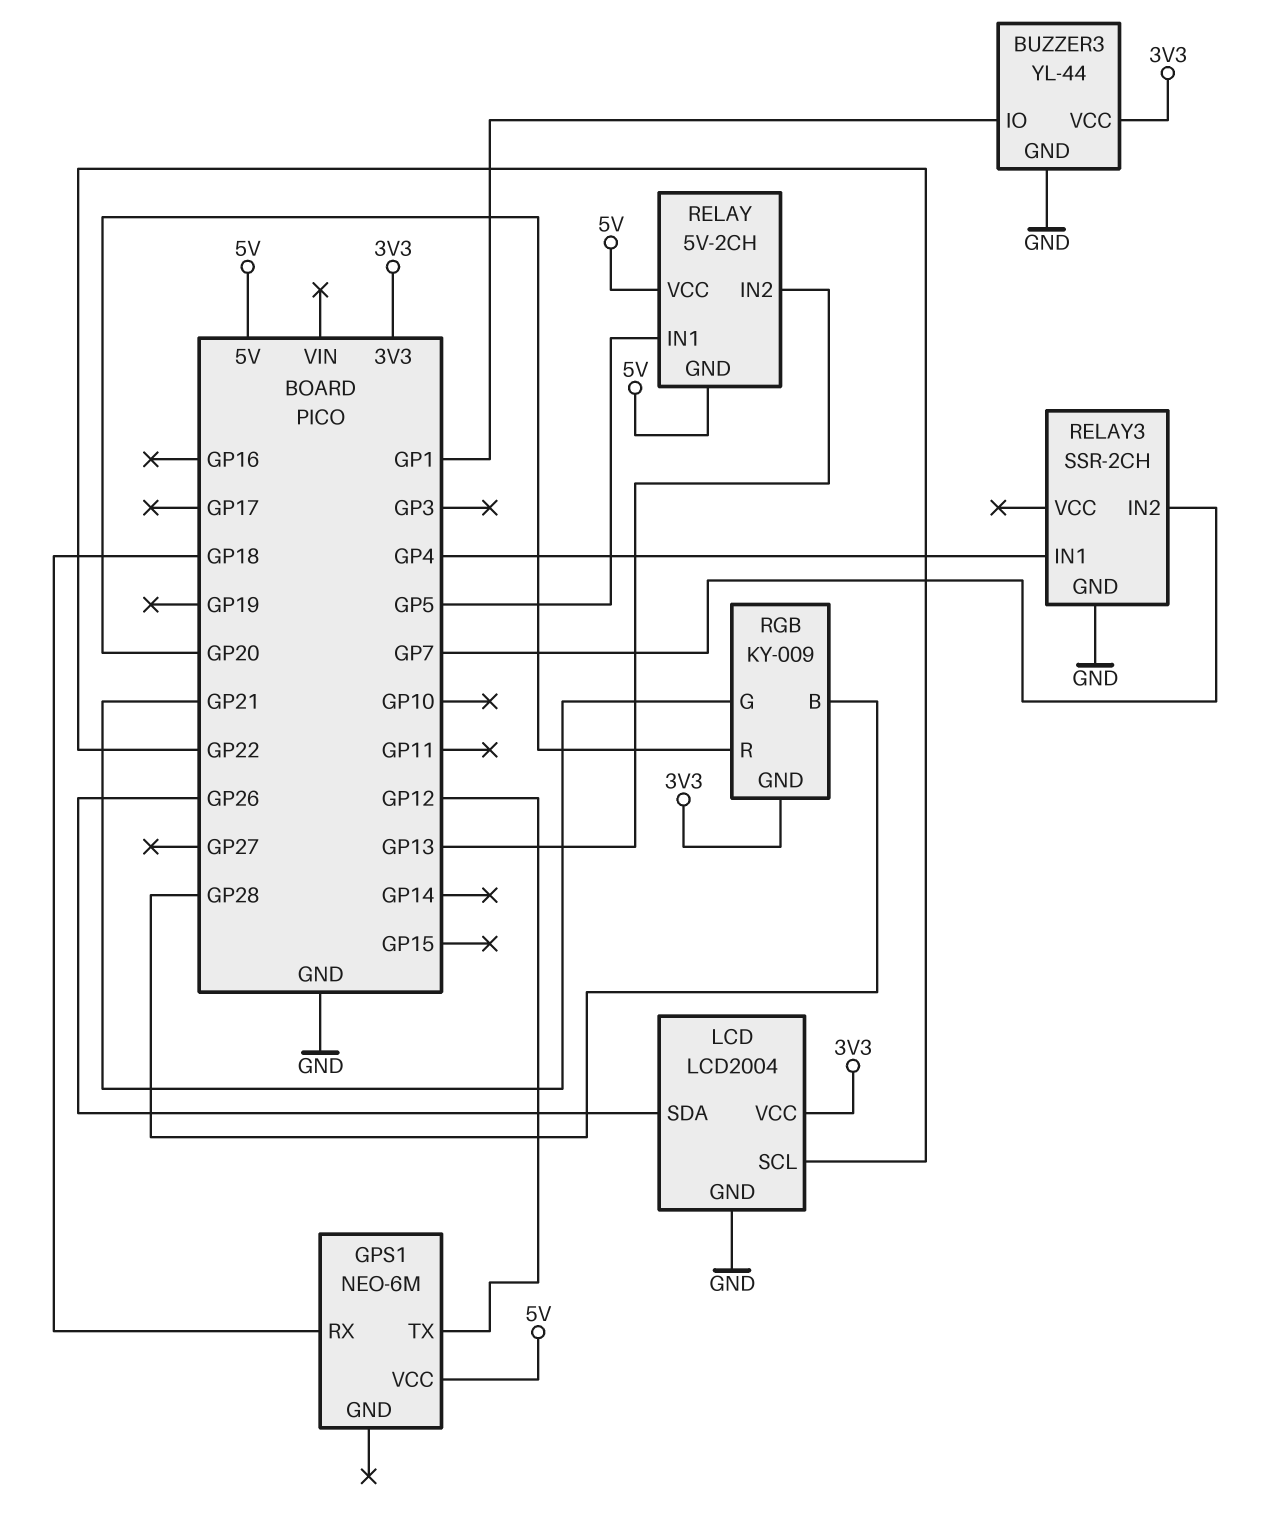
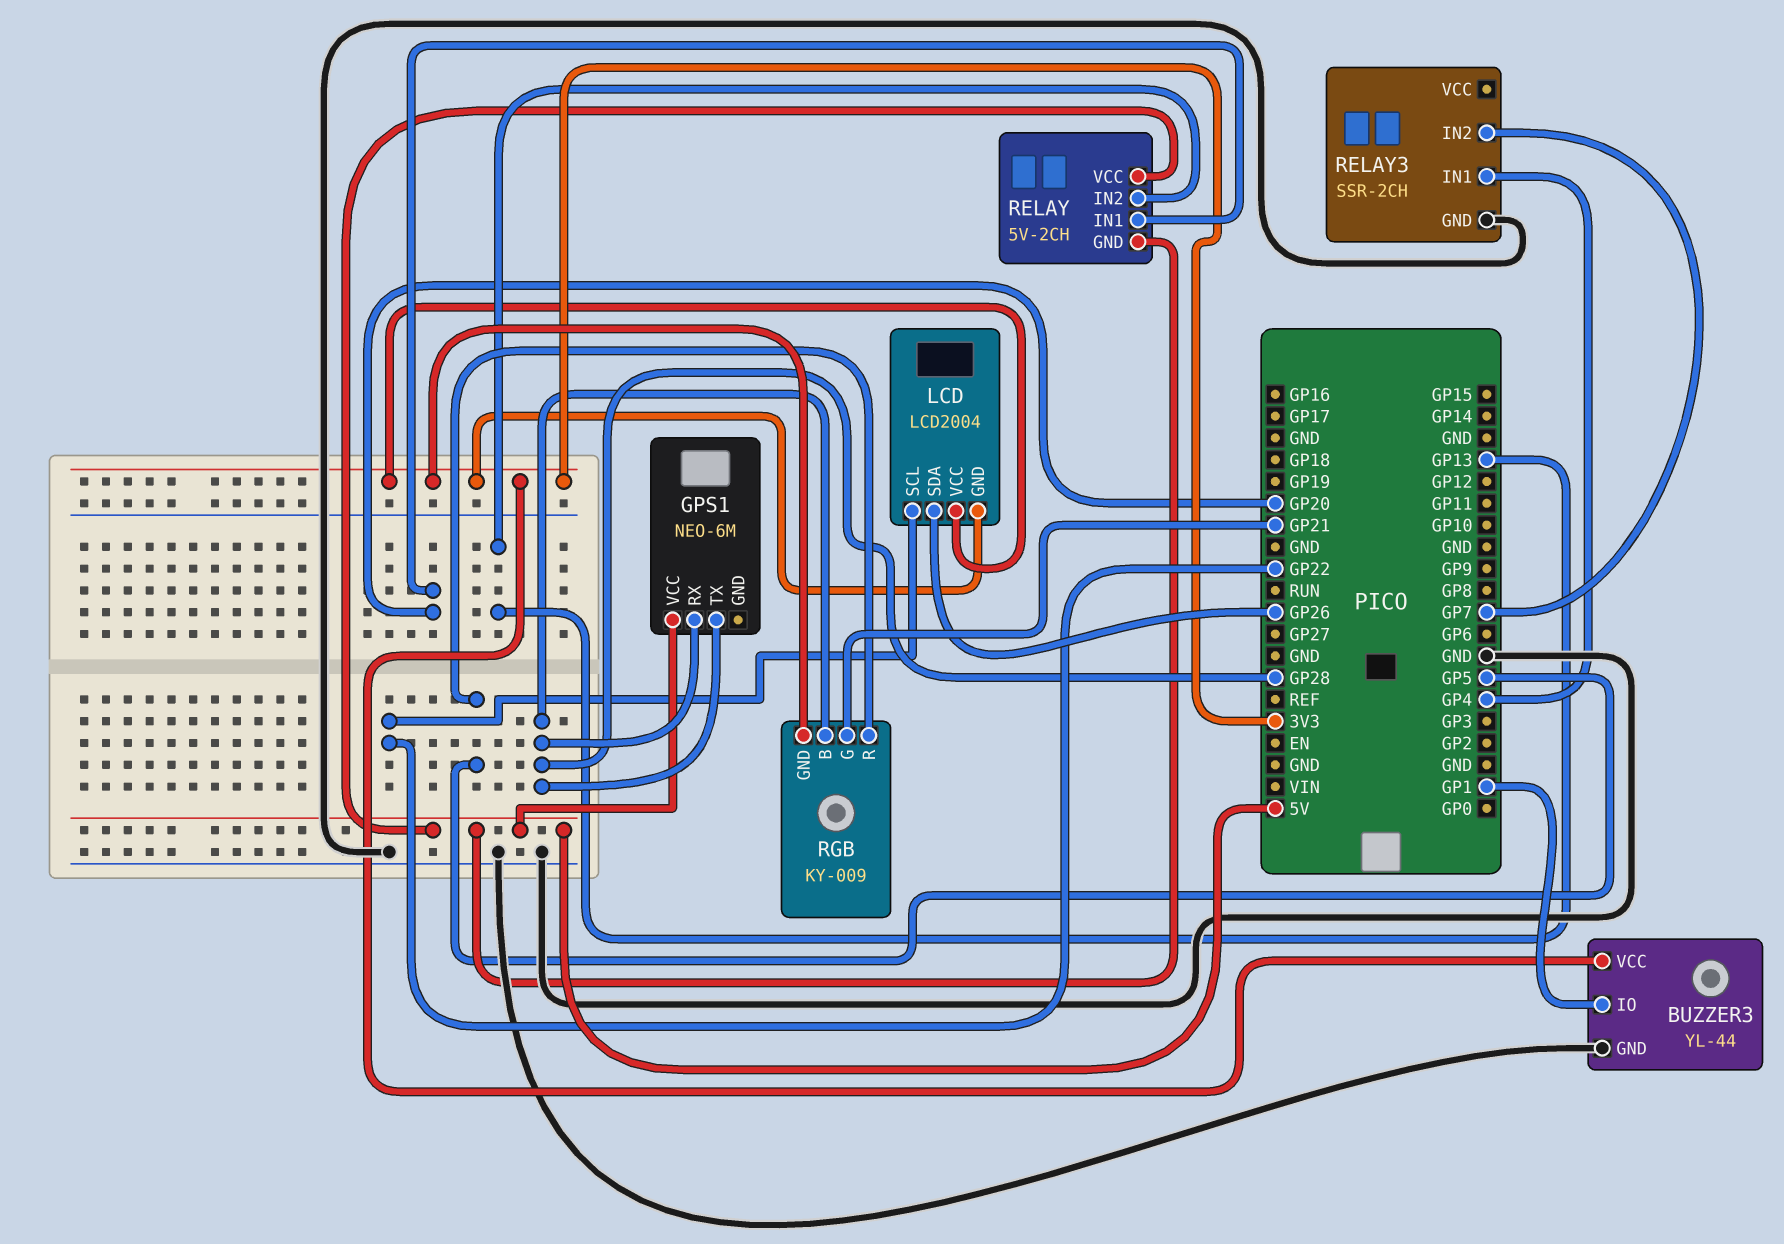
GPS1 pin RX: GP18 -> GP28
GPS1 pin TX: GP12 -> GP28
LCD pin GND: GND -> 3V3
RELAY pin IN1: GP5 -> GP20
RGB pin R: GP20 -> GP5

